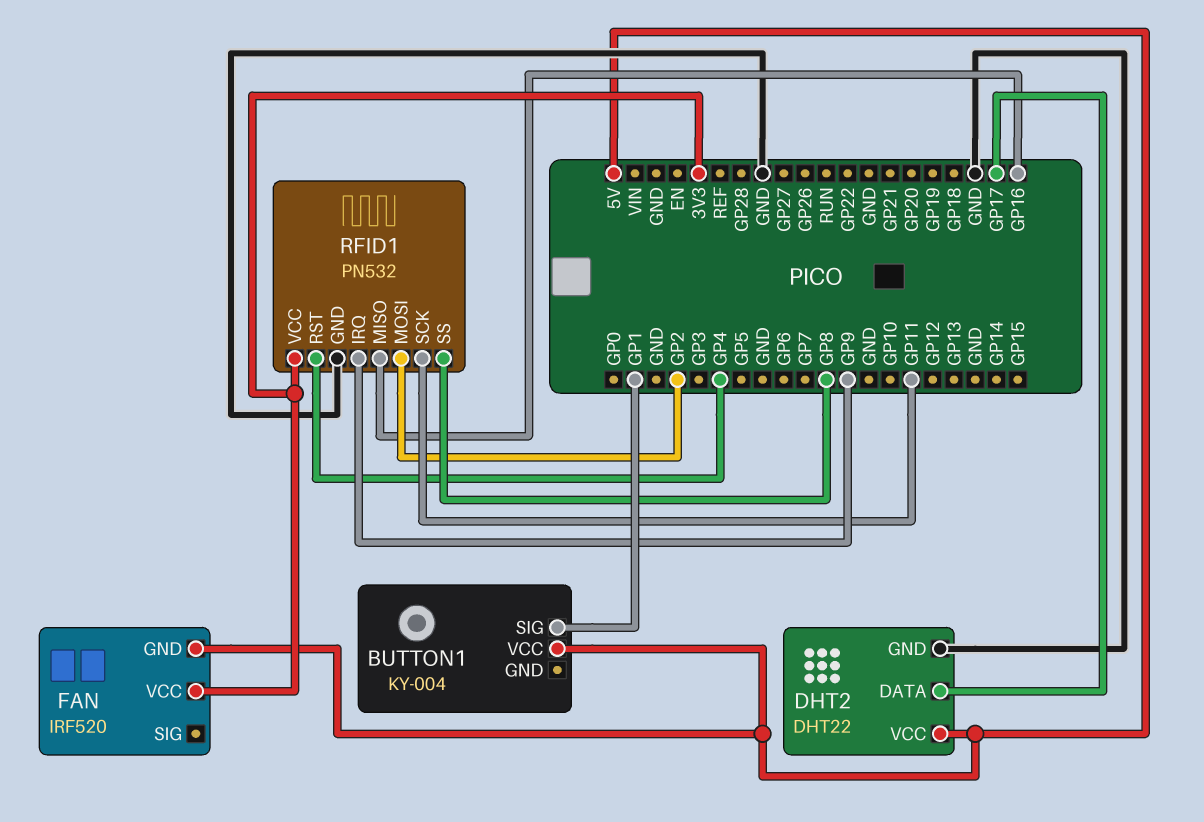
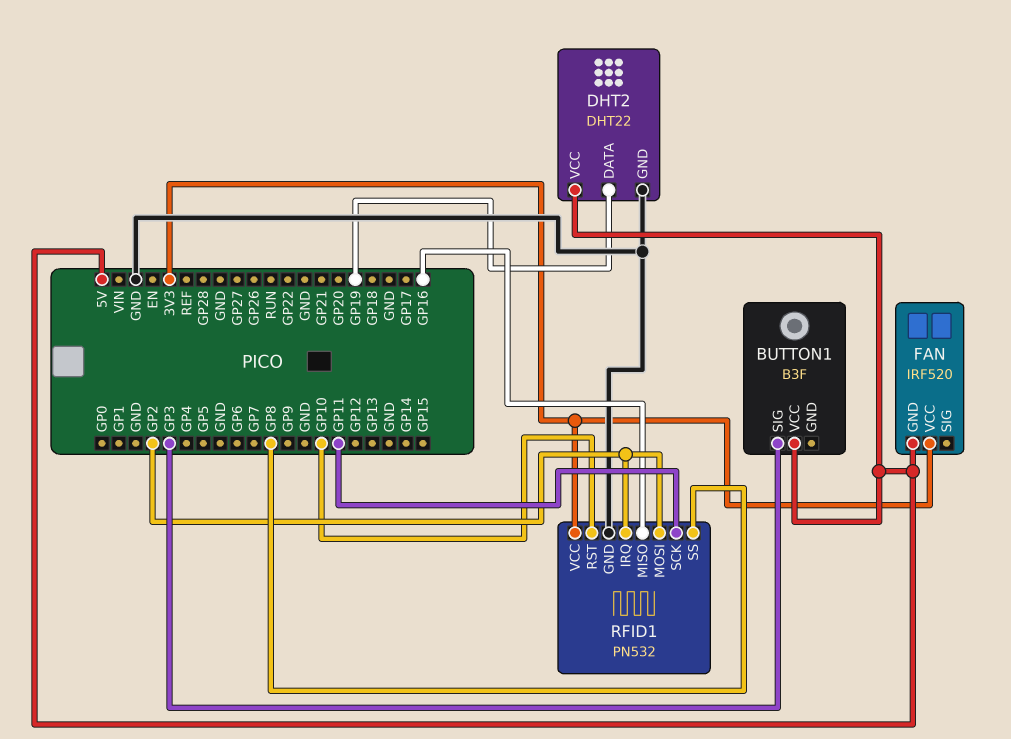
BUTTON1: KY-004 -> B3F
BUTTON1 pin SIG: GP1 -> GP3
DHT2 pin DATA: GP17 -> GP19
RFID1 pin IRQ: GP9 -> GP2
RFID1 pin RST: GP4 -> GP10

